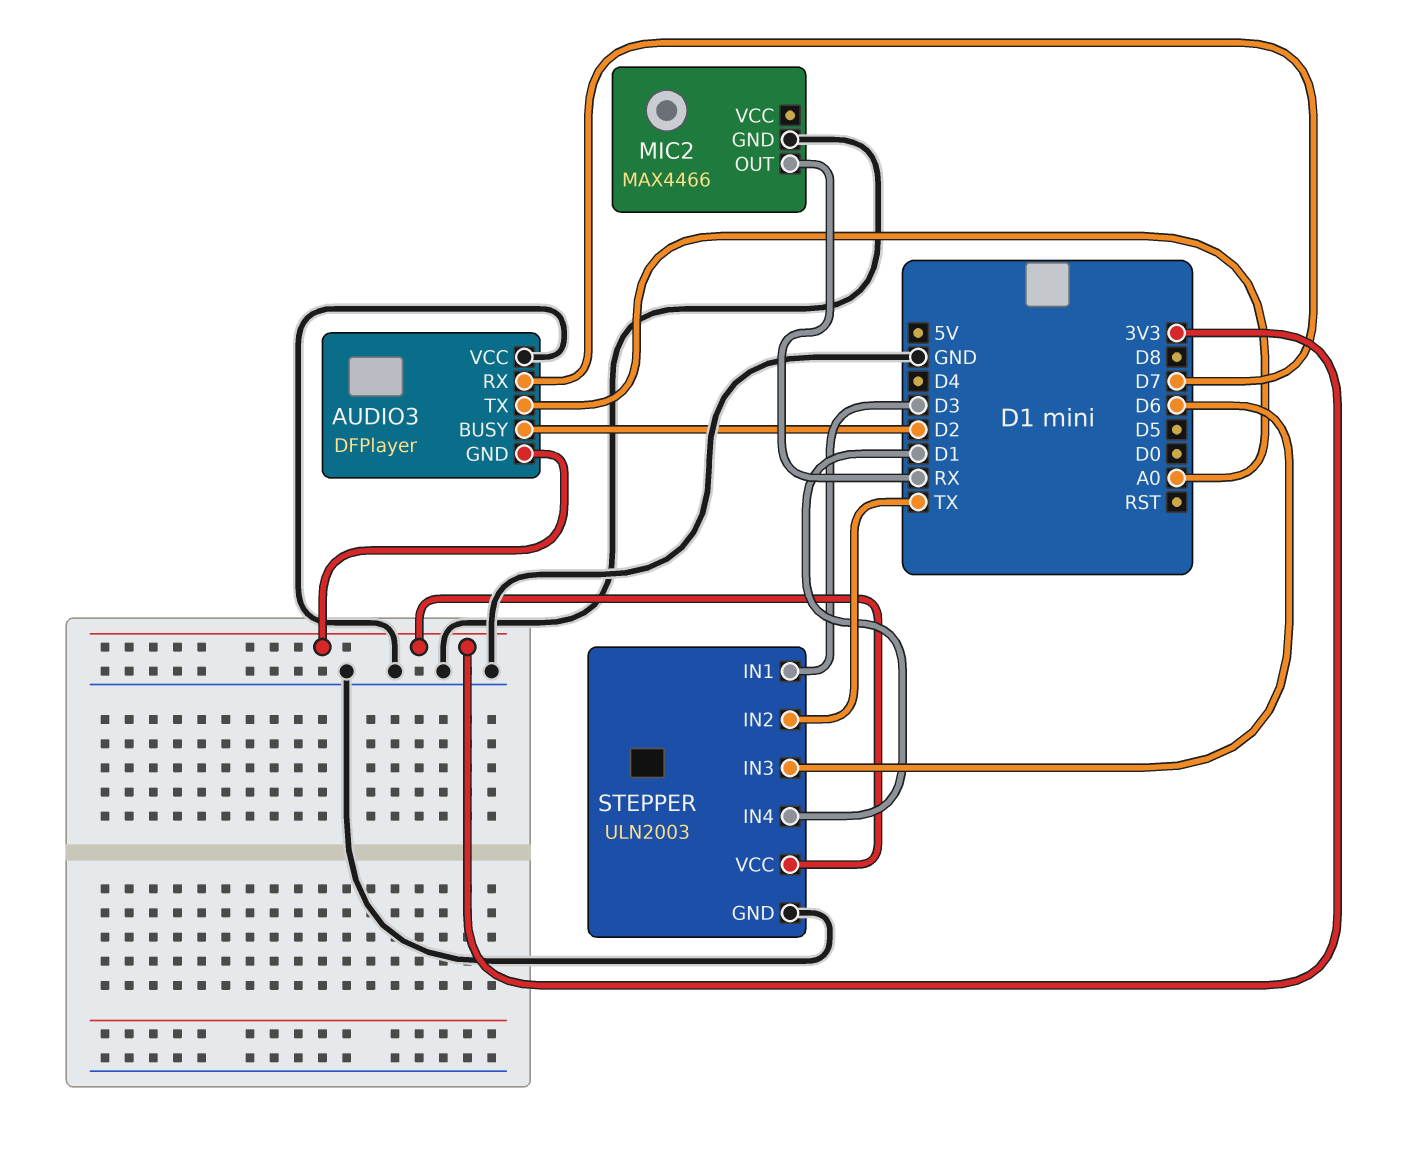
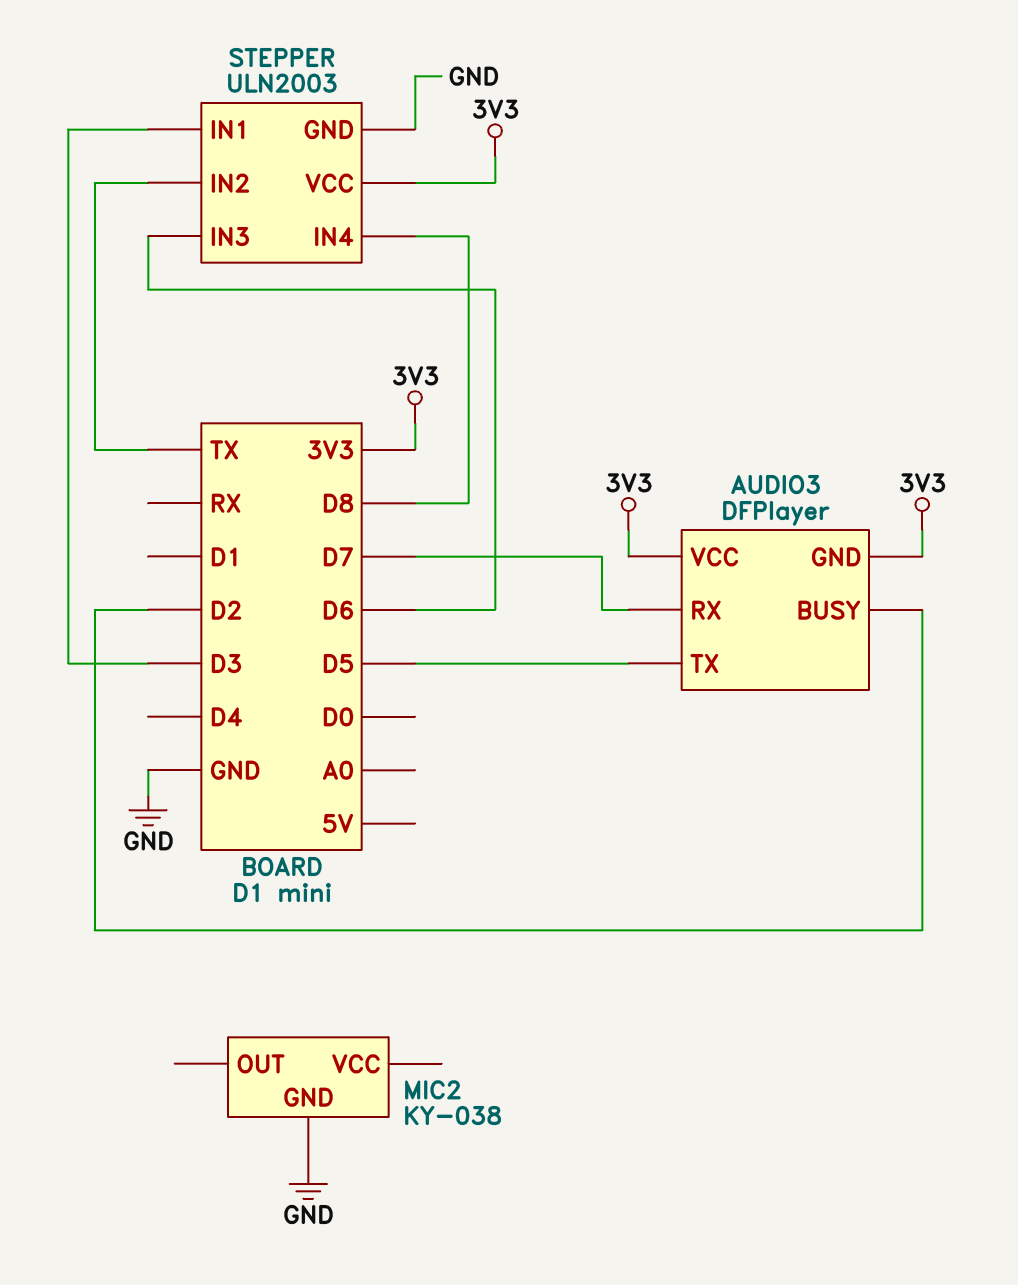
AUDIO3 pin TX: A0 -> D5
AUDIO3 pin VCC: GND -> 3V3
MIC2: MAX4466 -> KY-038
MIC2 pin OUT: RX -> none
STEPPER pin IN4: D1 -> D8

